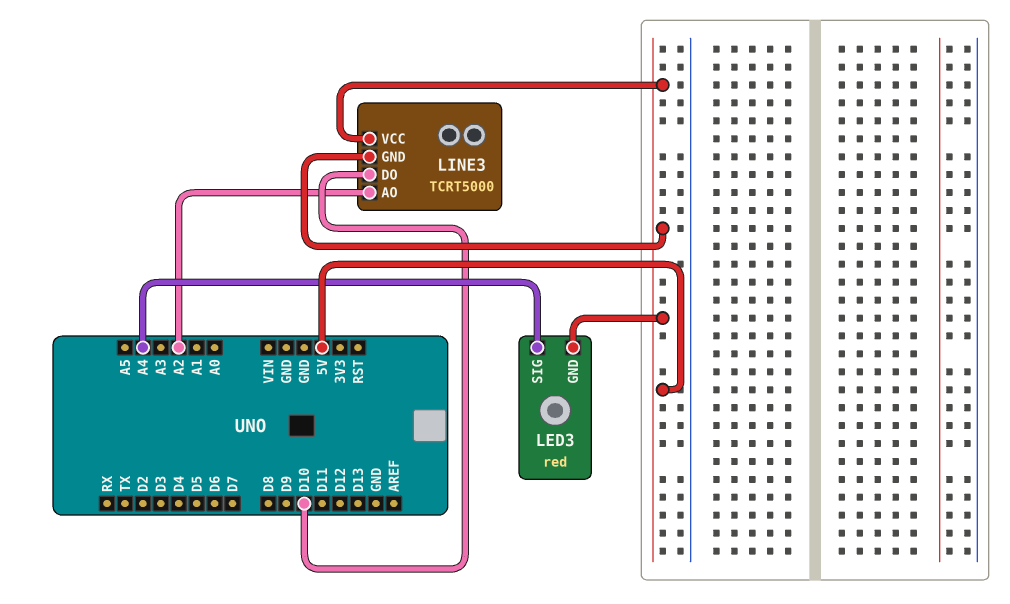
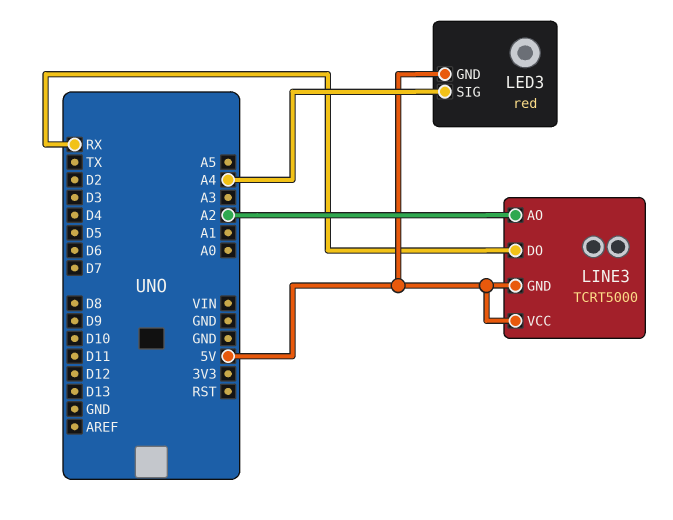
LINE3 pin DO: D10 -> RX

